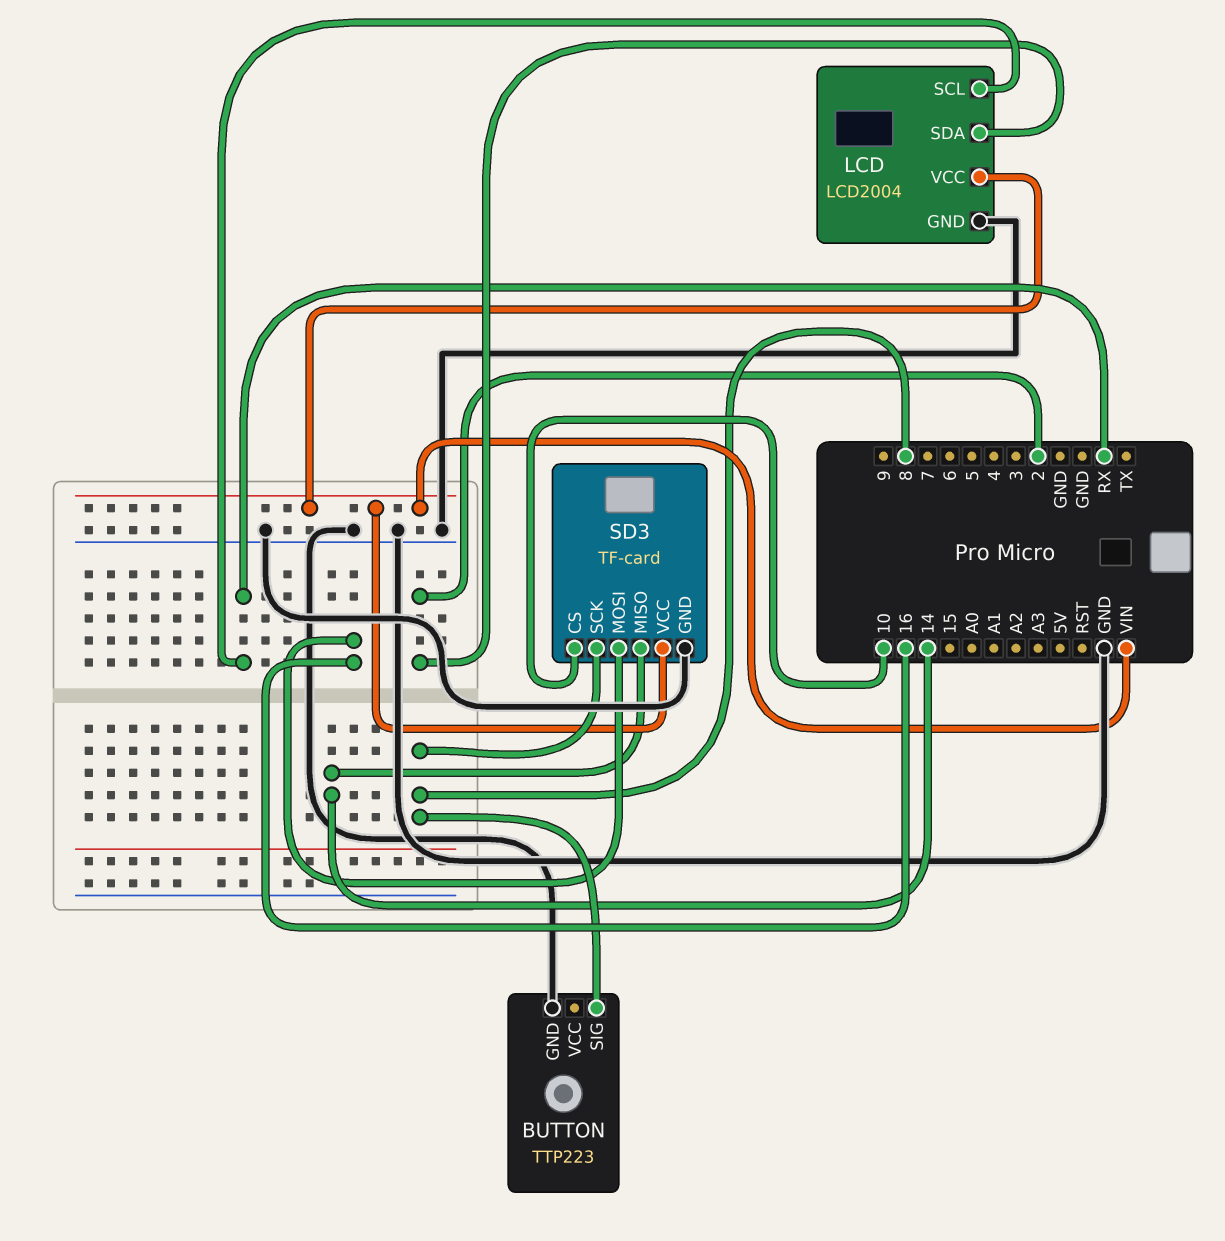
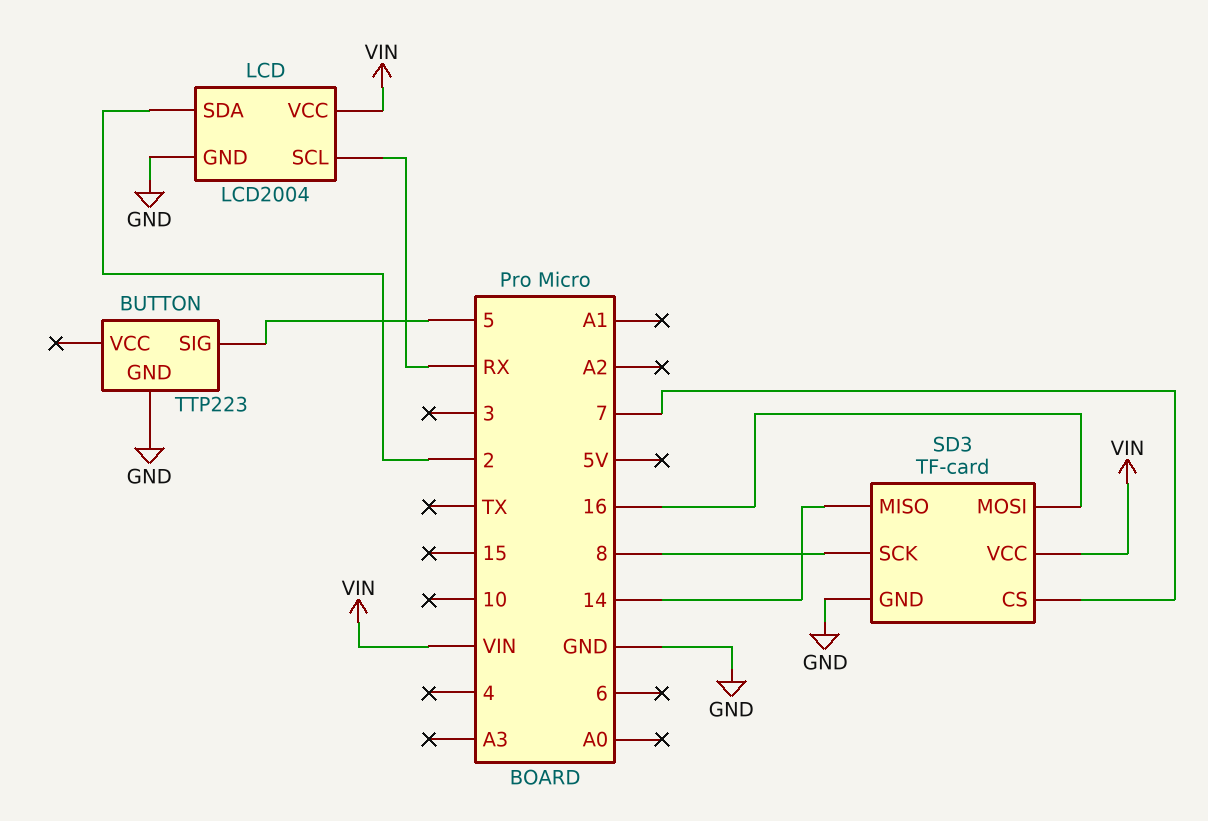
BUTTON pin SIG: 8 -> 5
SD3 pin CS: 10 -> 7

